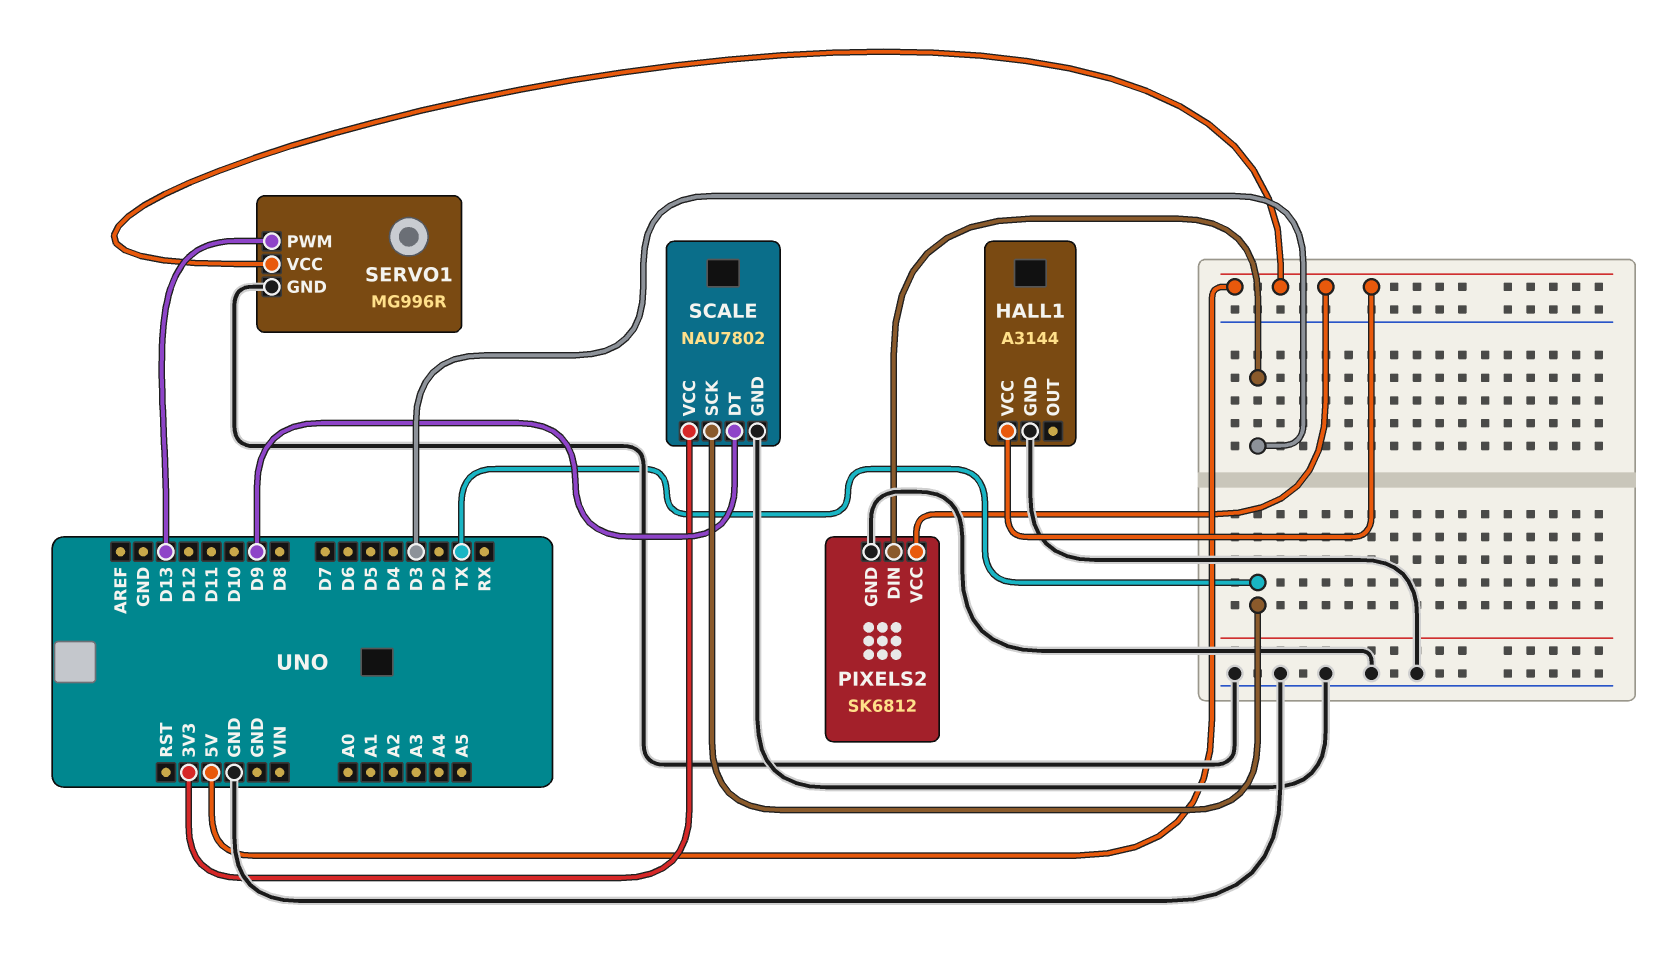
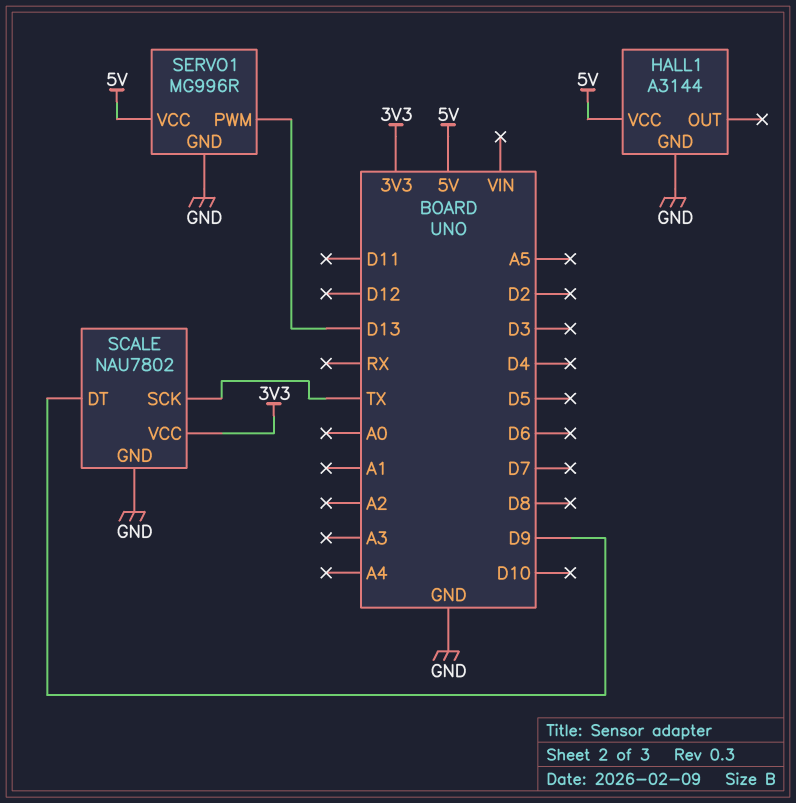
PIXELS2: SK6812 -> none
PIXELS2 pin DIN: D3 -> none
PIXELS2 pin GND: GND -> none
PIXELS2 pin VCC: 5V -> none

